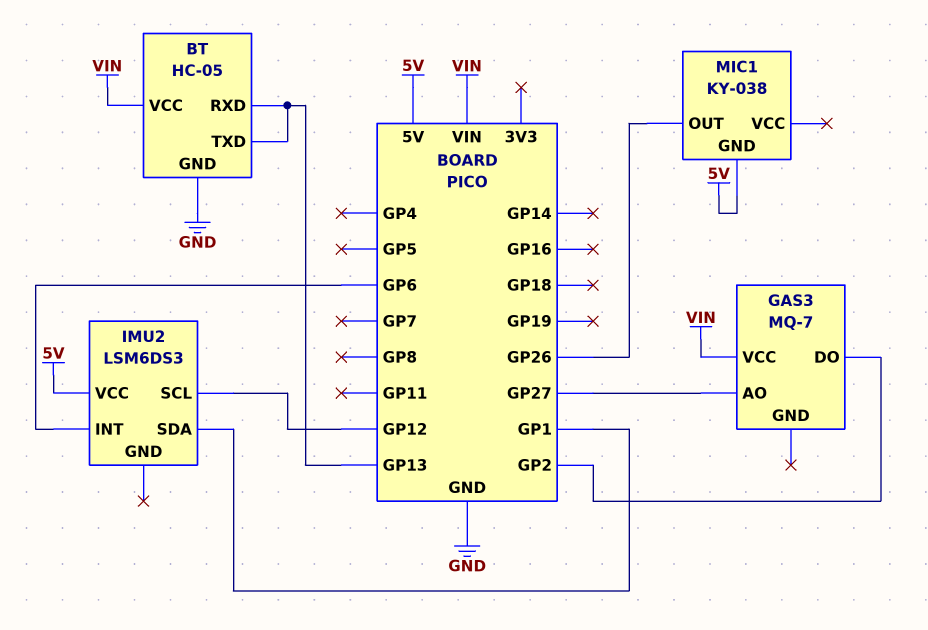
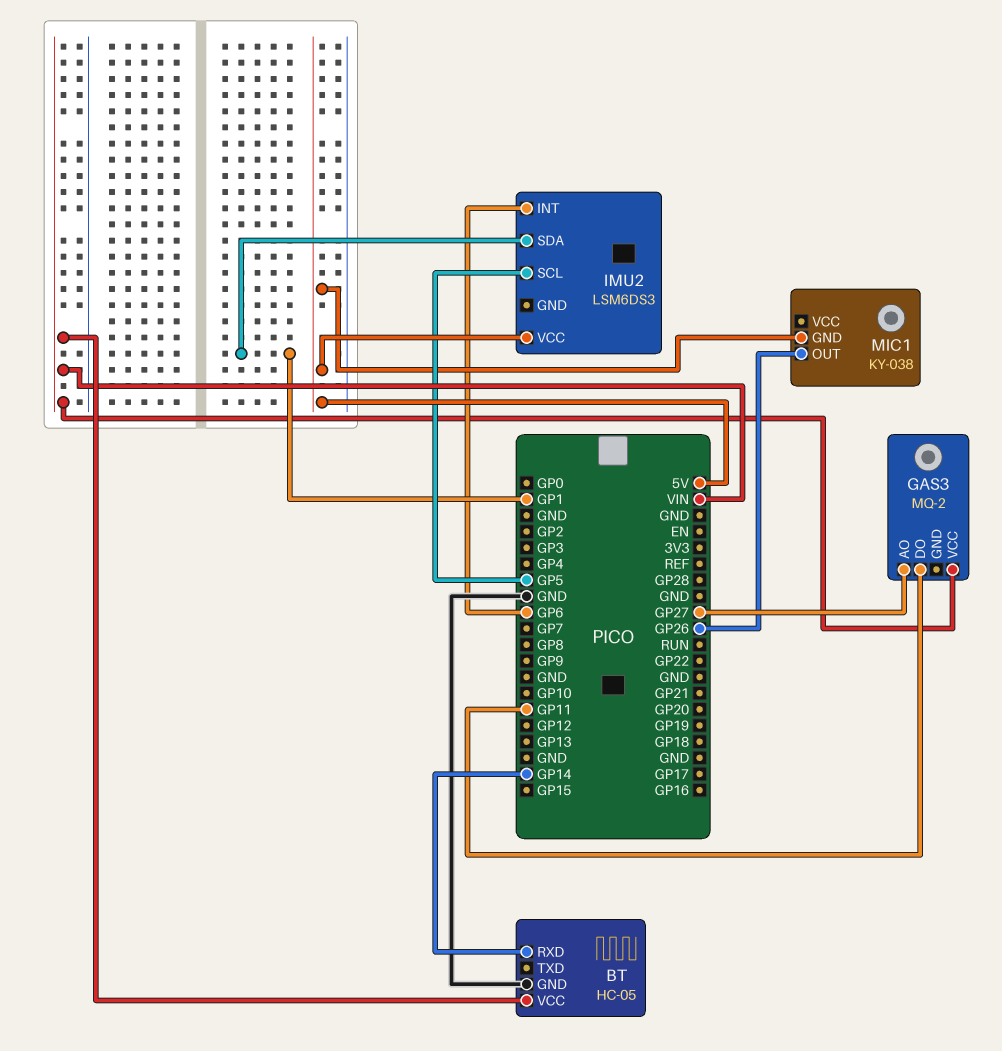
BT pin RXD: GP13 -> GP14
BT pin TXD: GP13 -> none
GAS3: MQ-7 -> MQ-2
GAS3 pin DO: GP2 -> GP11
IMU2 pin SCL: GP12 -> GP5

